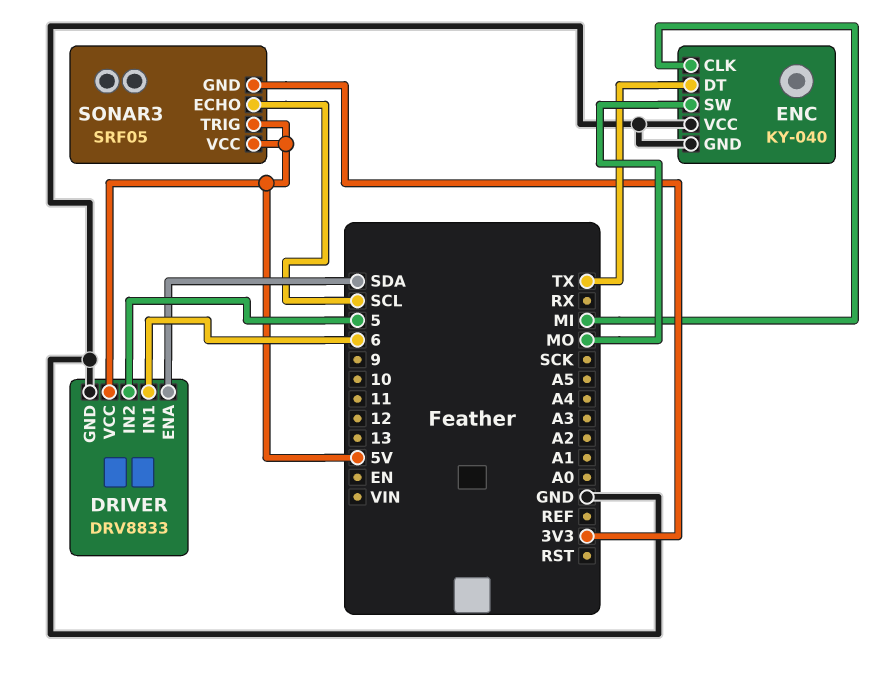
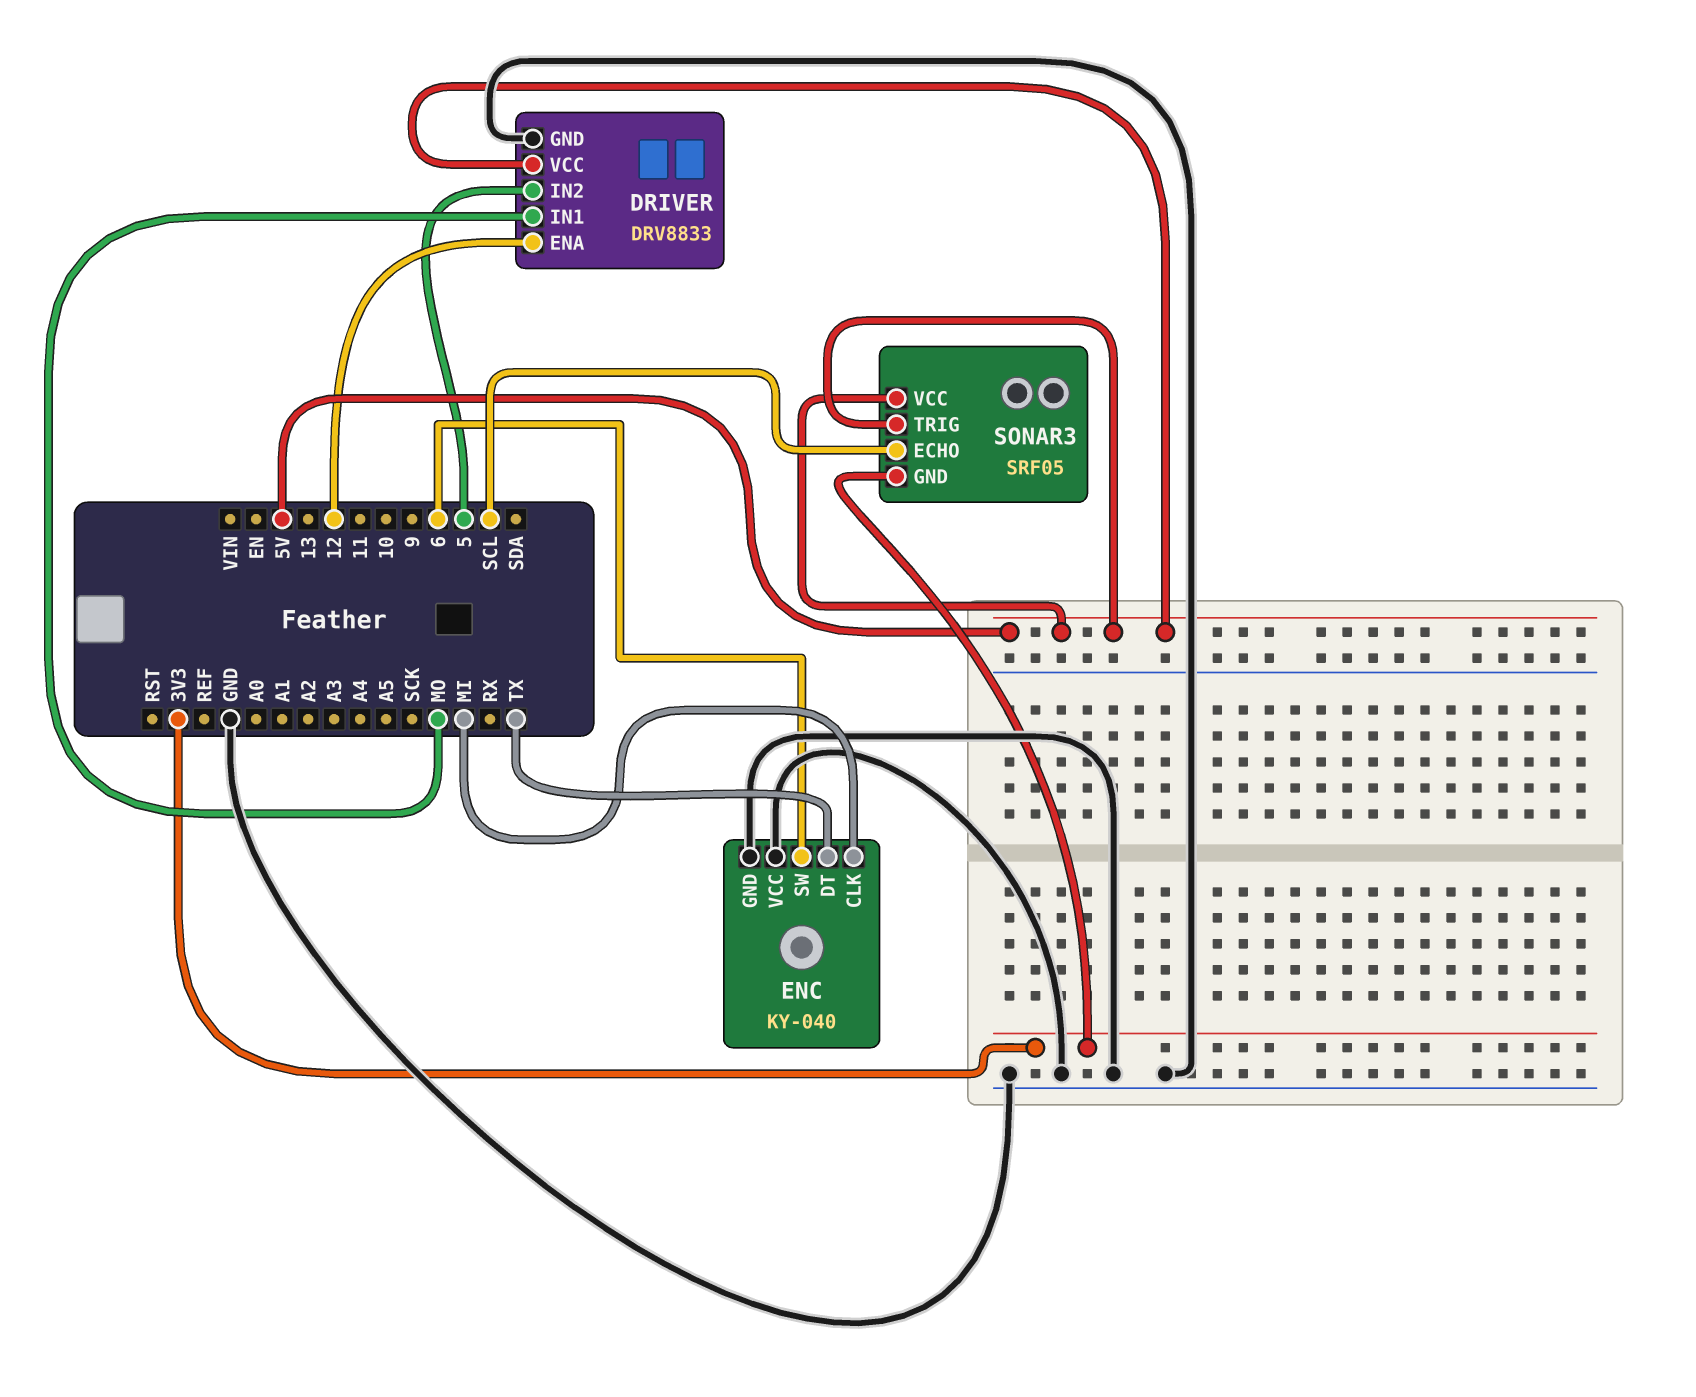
DRIVER pin ENA: SDA -> 12
DRIVER pin IN1: 6 -> MO
ENC pin SW: MO -> 6

